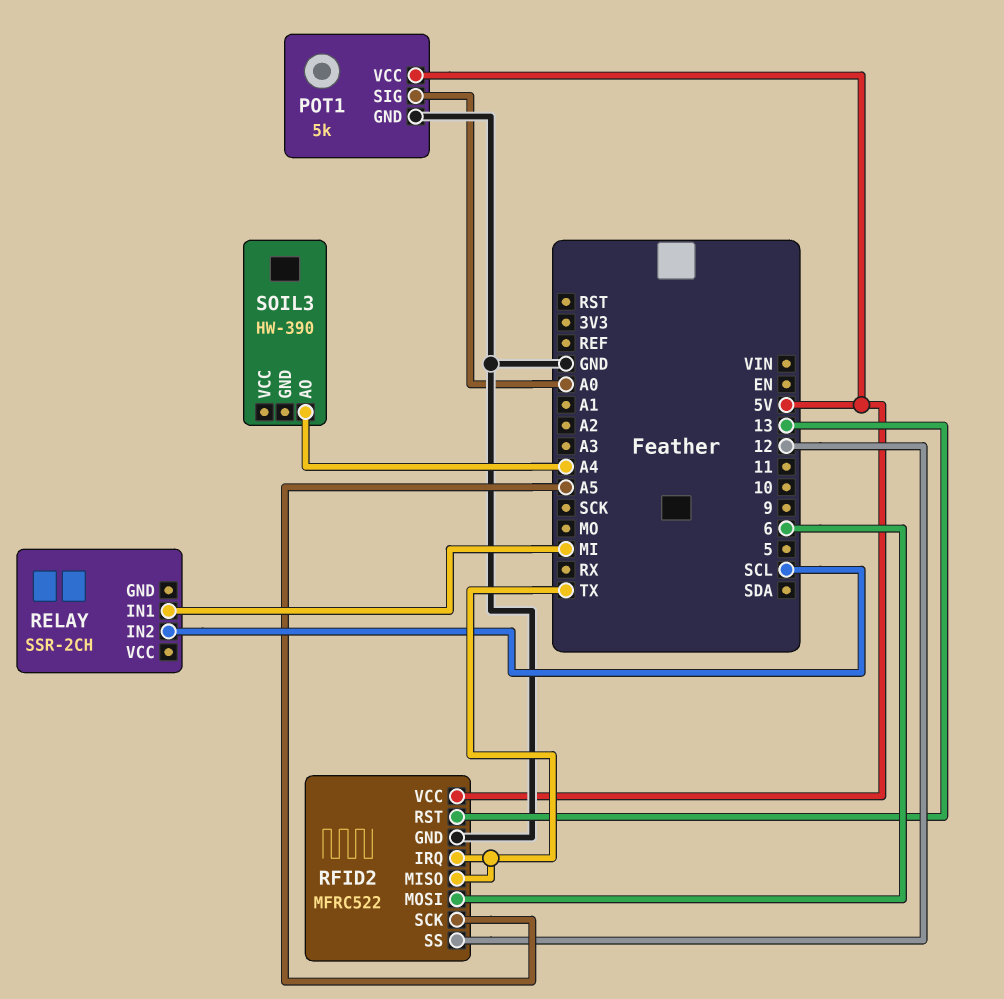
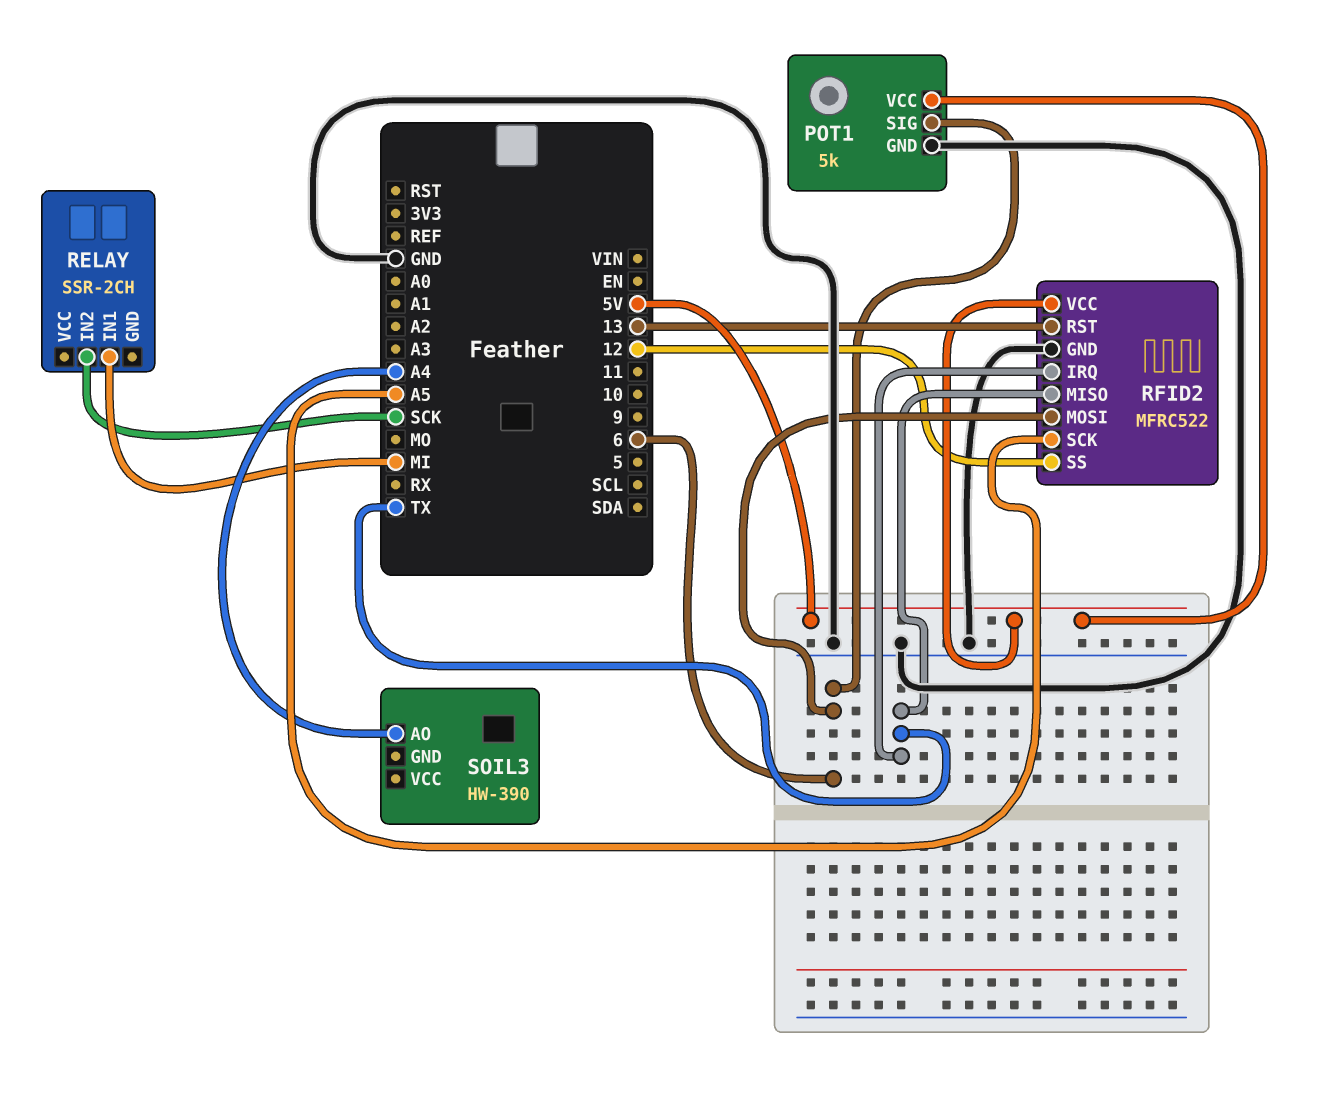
POT1 pin SIG: A0 -> 6
RELAY pin IN2: SCL -> SCK

